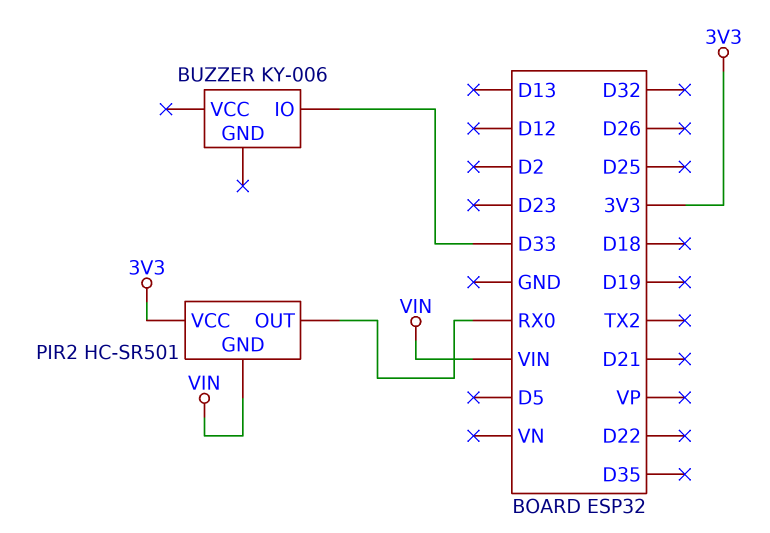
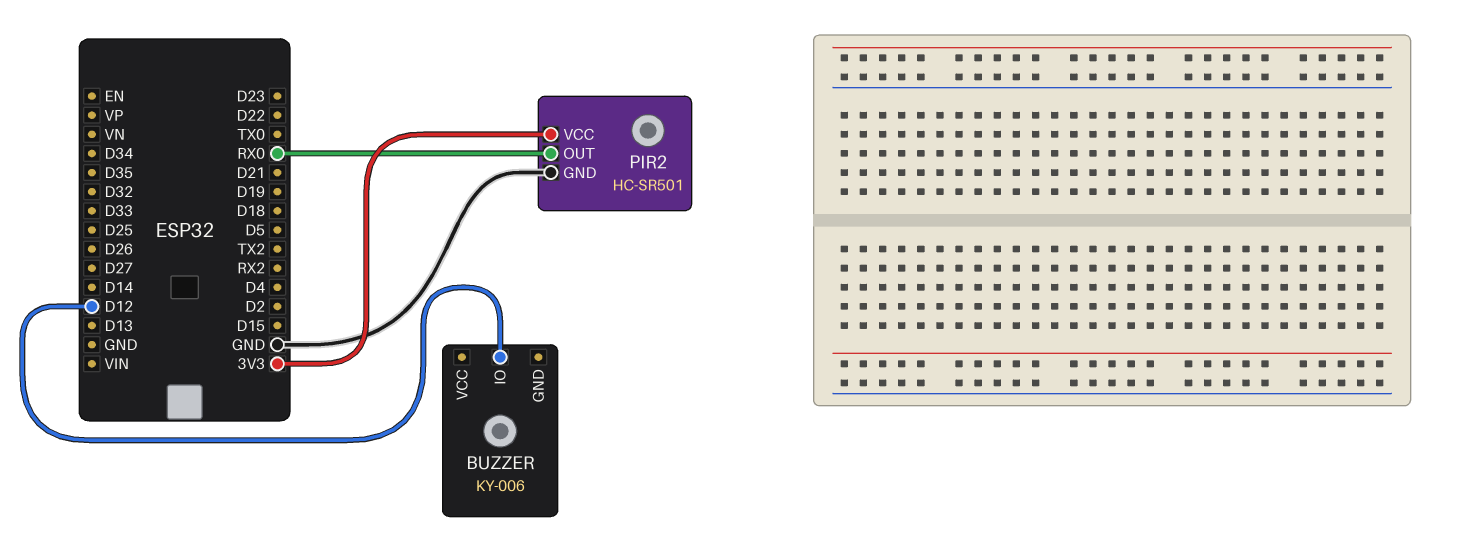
BUZZER pin IO: D33 -> D12
PIR2 pin GND: VIN -> GND

